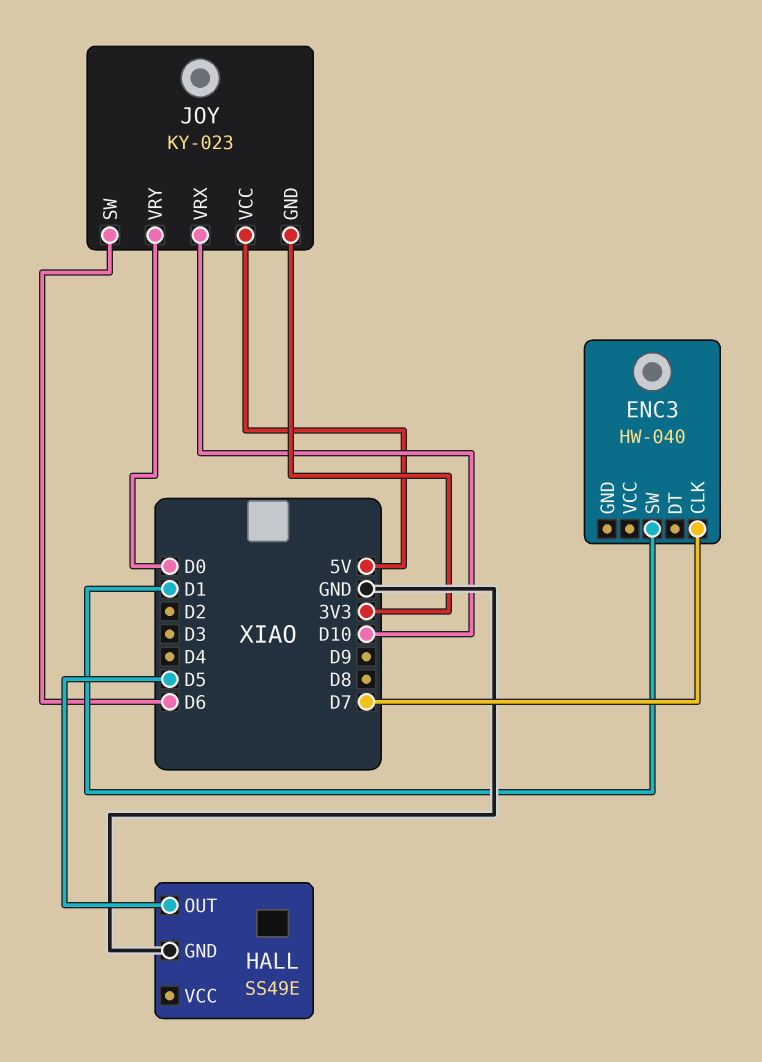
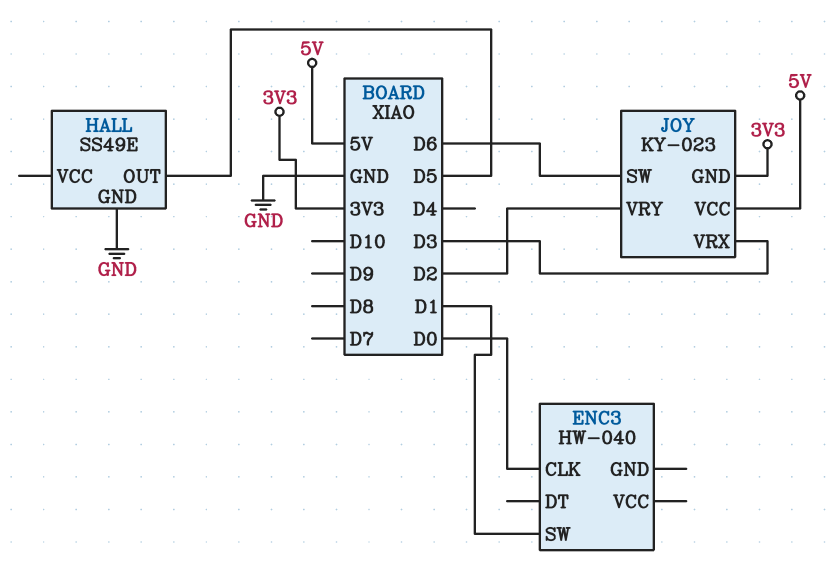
ENC3 pin CLK: D7 -> D0
JOY pin VRX: D10 -> D3
JOY pin VRY: D0 -> D2

